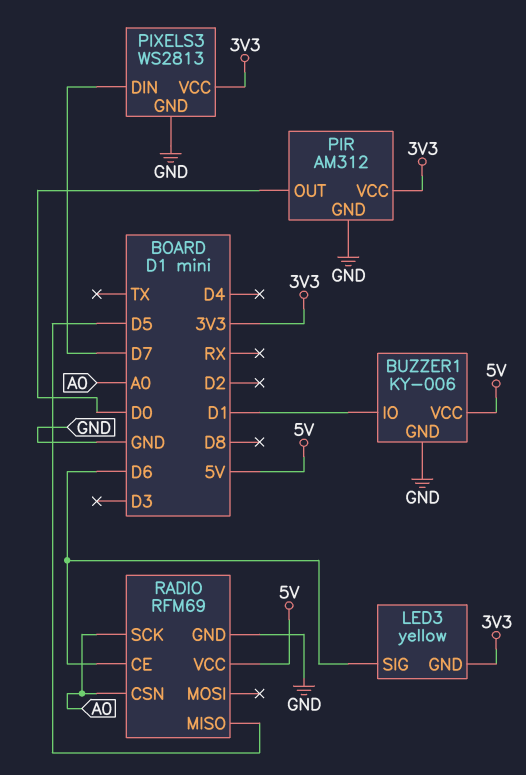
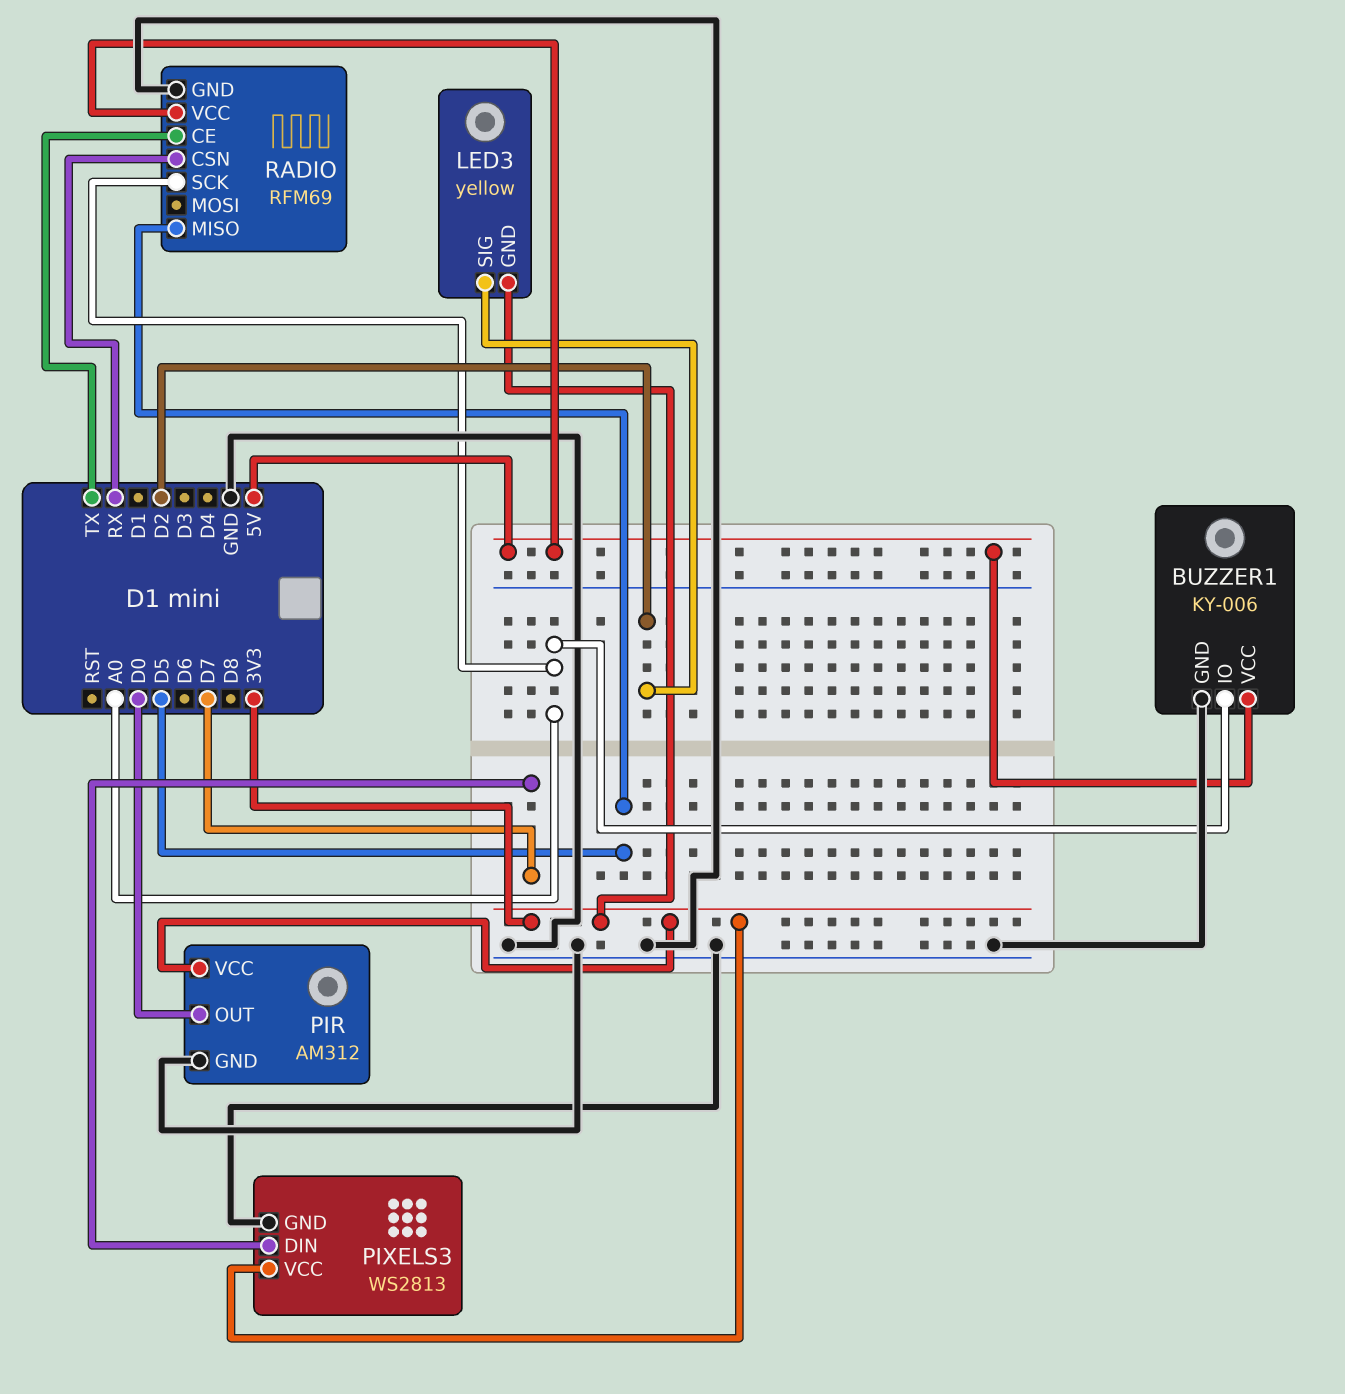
BUZZER1 pin IO: D1 -> A0
LED3 pin SIG: D6 -> D2
RADIO pin CE: D6 -> TX
RADIO pin CSN: A0 -> RX

